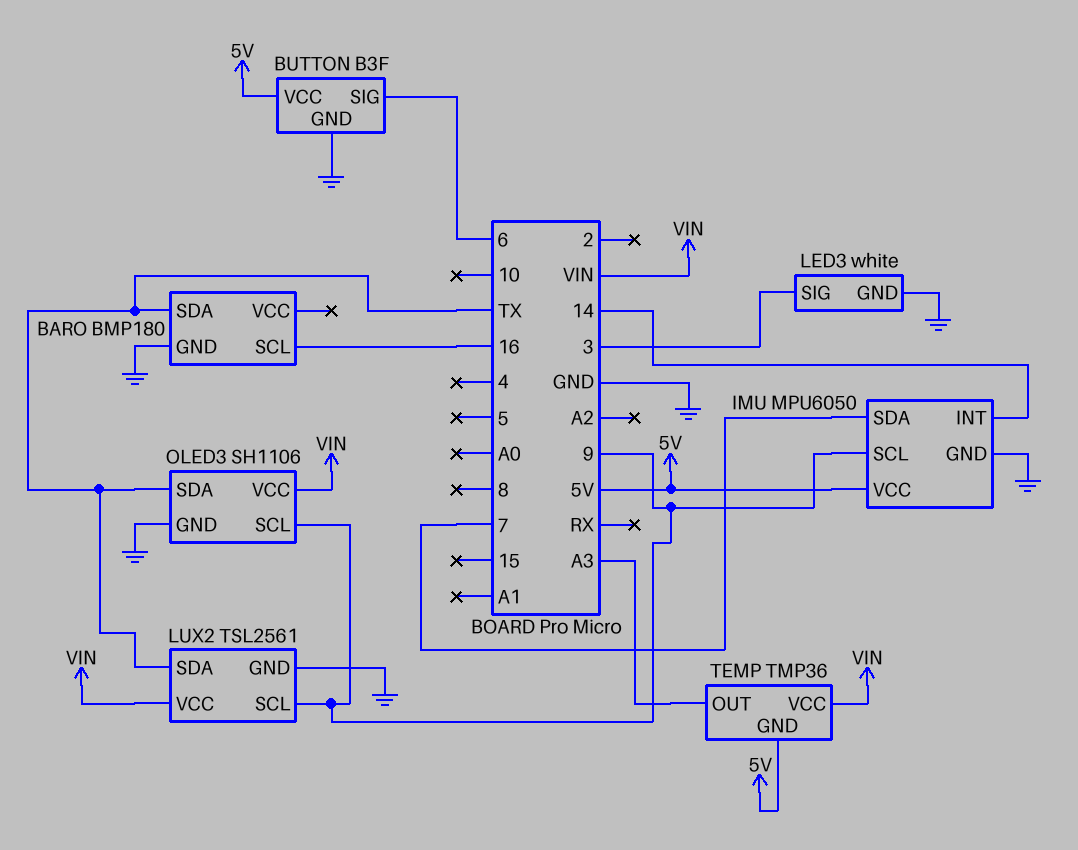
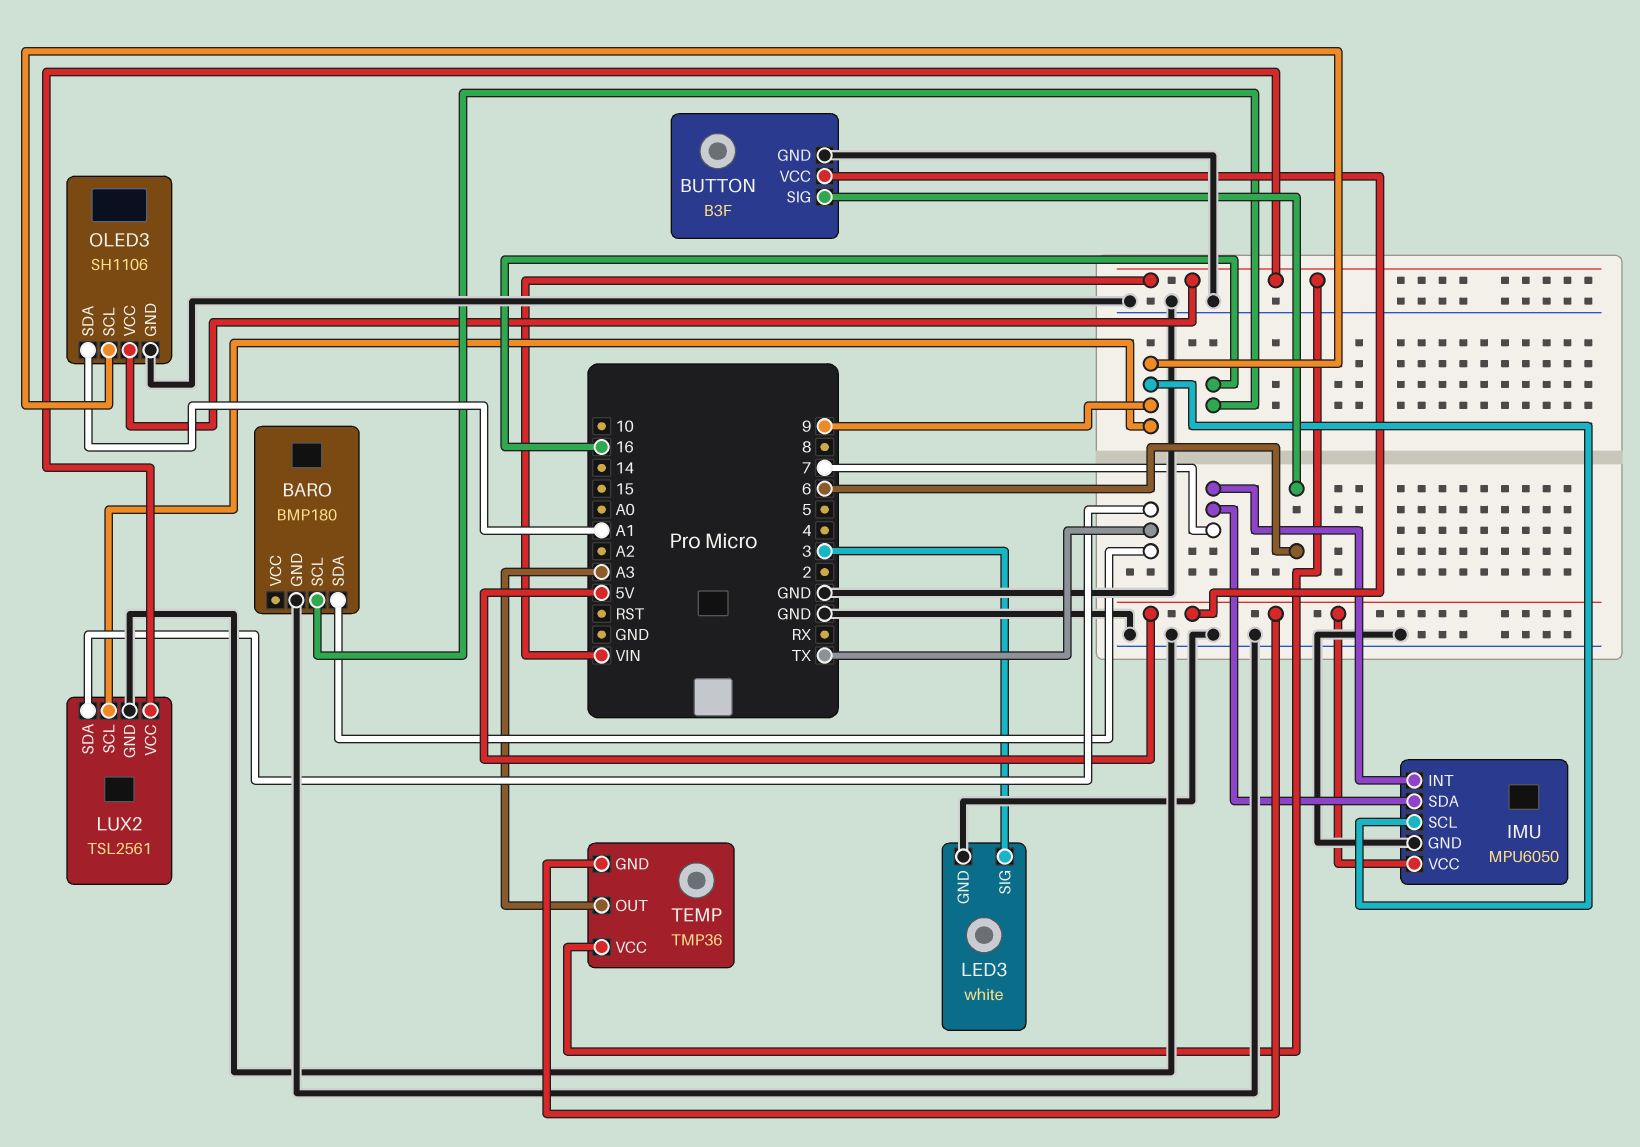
IMU pin INT: 14 -> 7
OLED3 pin SDA: TX -> A1

